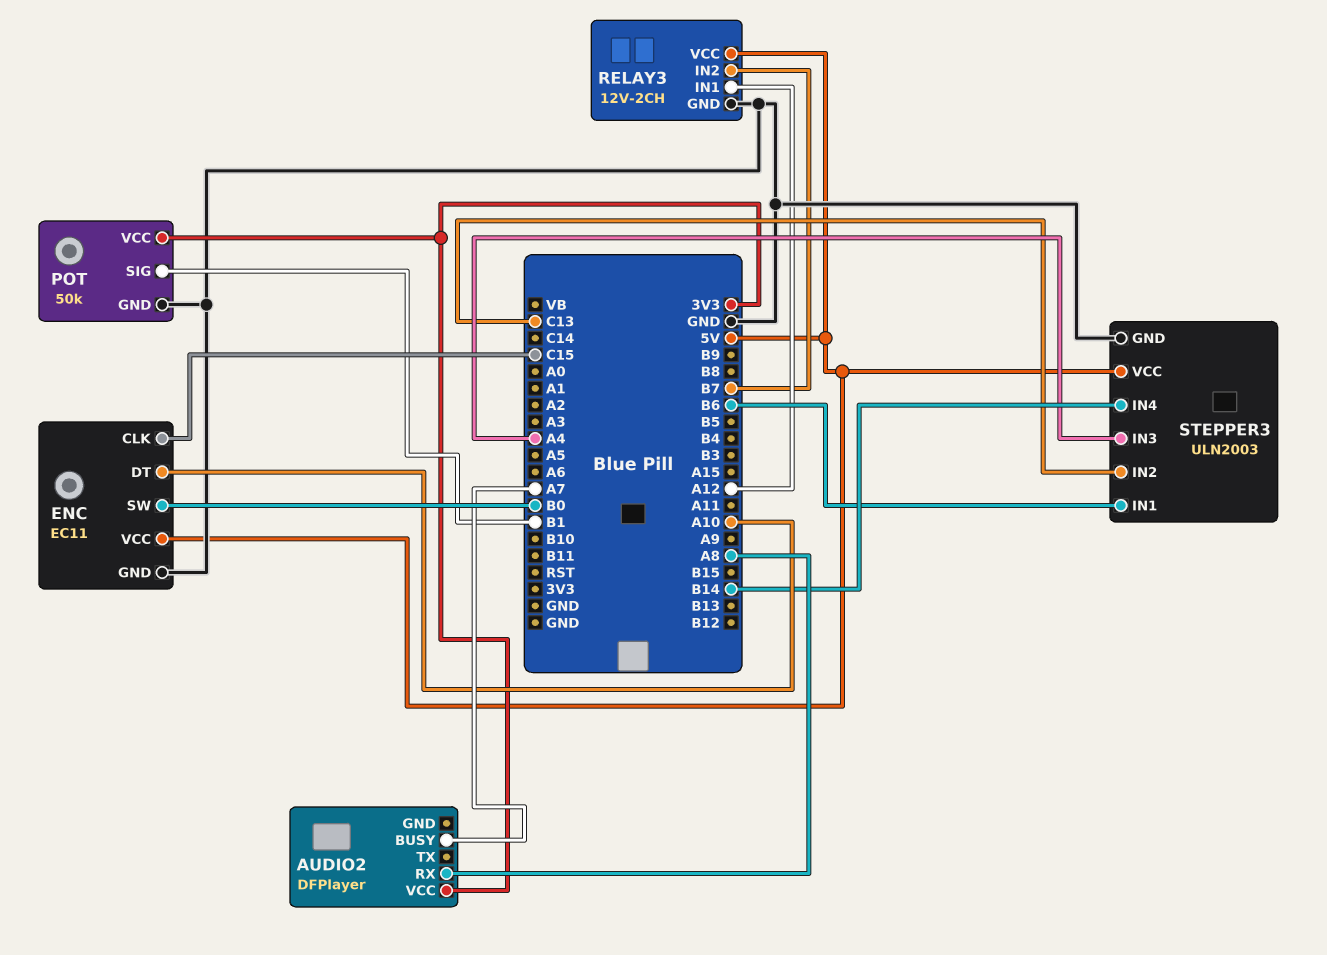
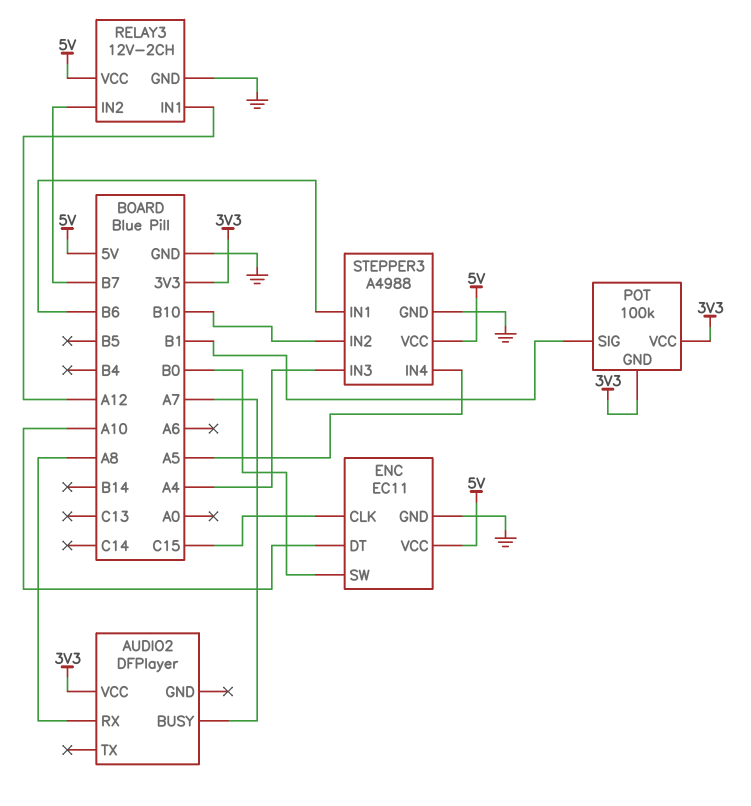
POT: 50k -> 100k
POT pin GND: GND -> 3V3
STEPPER3: ULN2003 -> A4988
STEPPER3 pin IN2: C13 -> B10
STEPPER3 pin IN4: B14 -> A5

